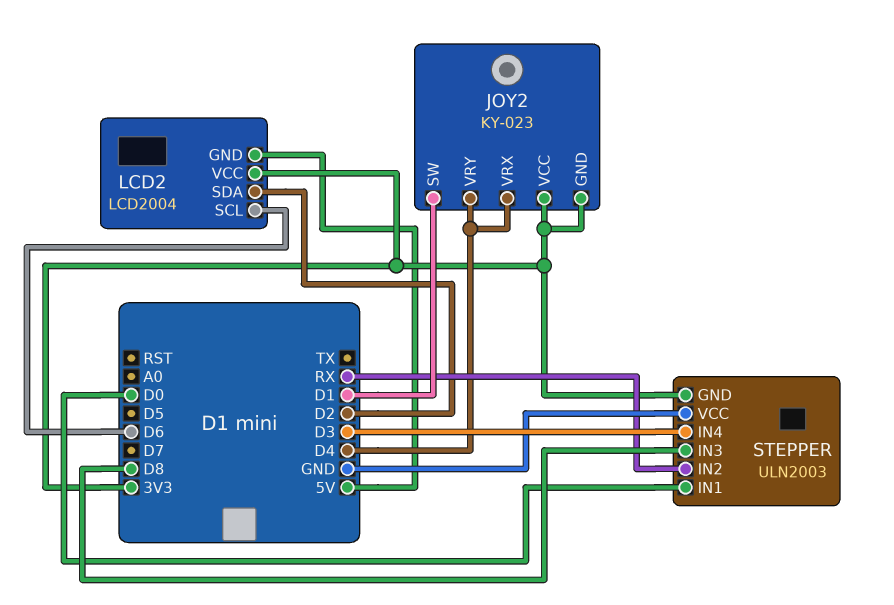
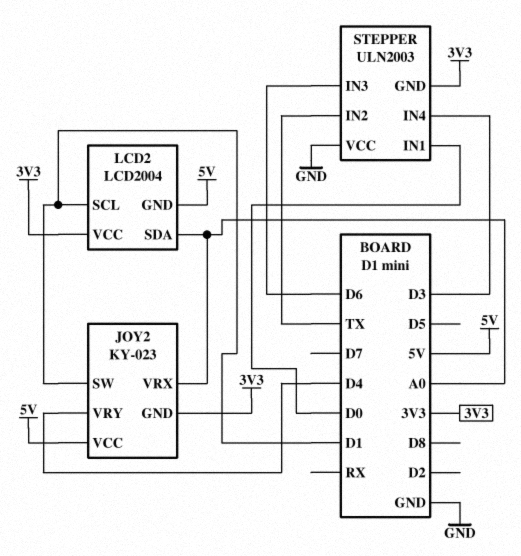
JOY2 pin VCC: 3V3 -> 5V
JOY2 pin VRX: D4 -> A0
LCD2 pin SCL: D6 -> D1
LCD2 pin SDA: D2 -> A0
STEPPER pin IN2: RX -> TX
STEPPER pin IN3: D8 -> D6

